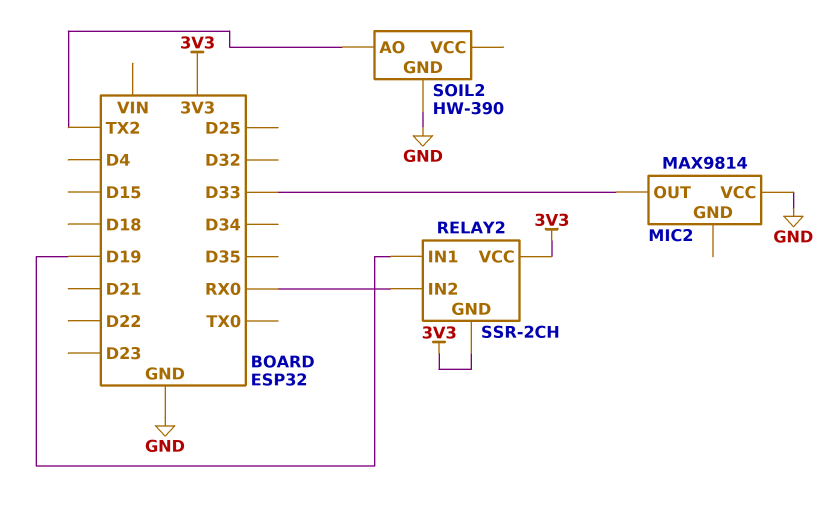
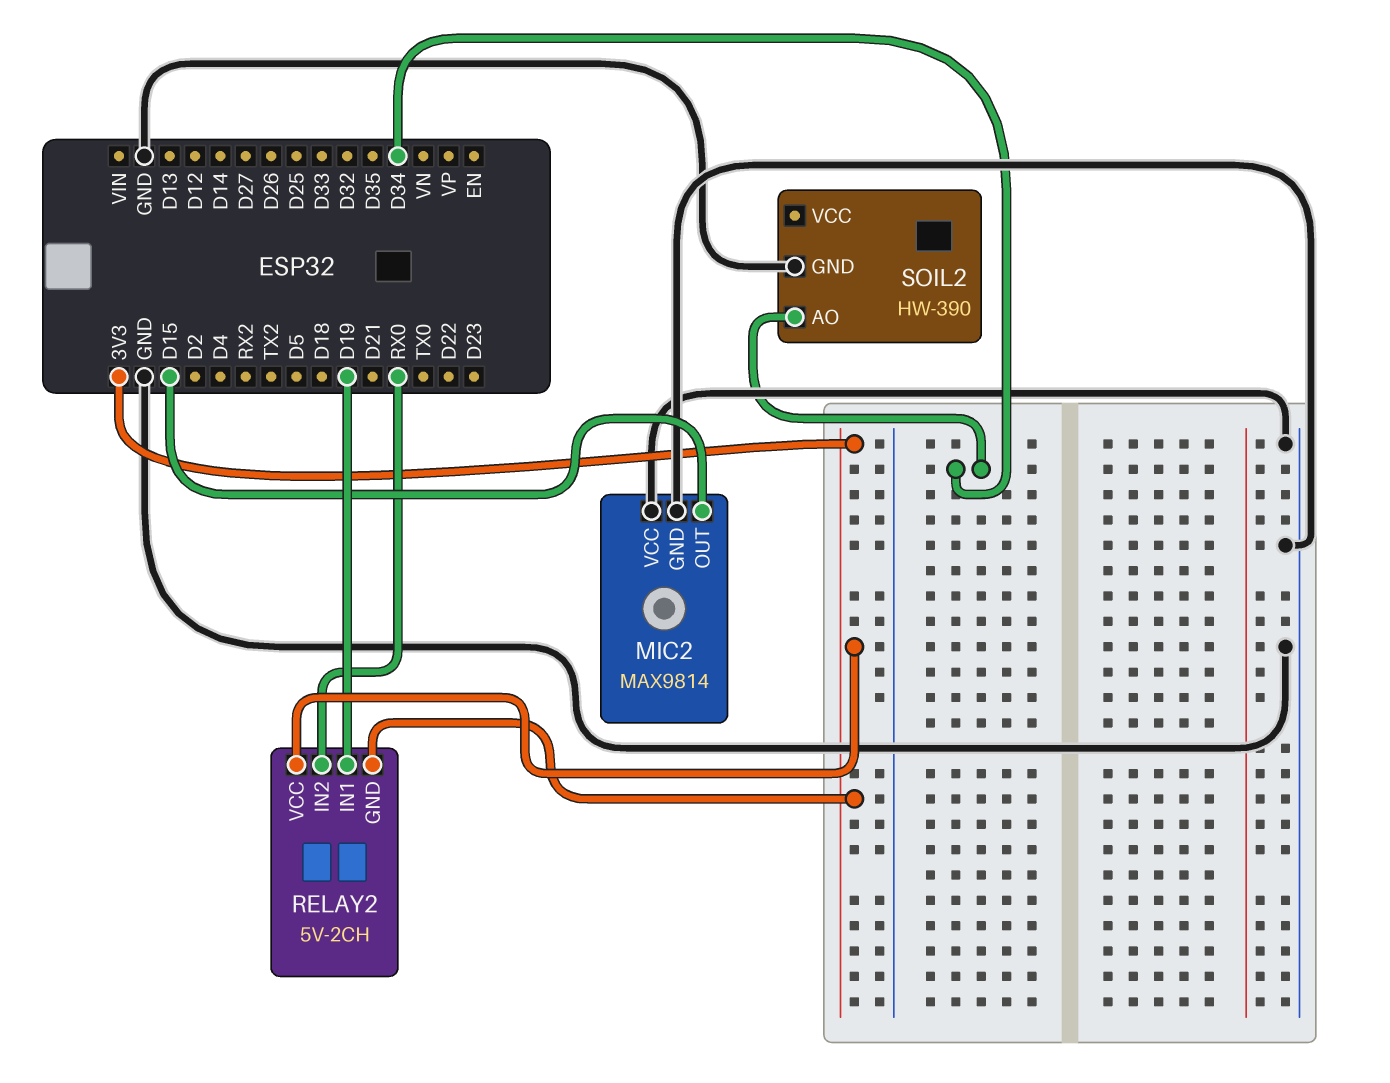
MIC2 pin GND: none -> GND
MIC2 pin OUT: D33 -> D15
RELAY2: SSR-2CH -> 5V-2CH
SOIL2 pin AO: TX2 -> D34

